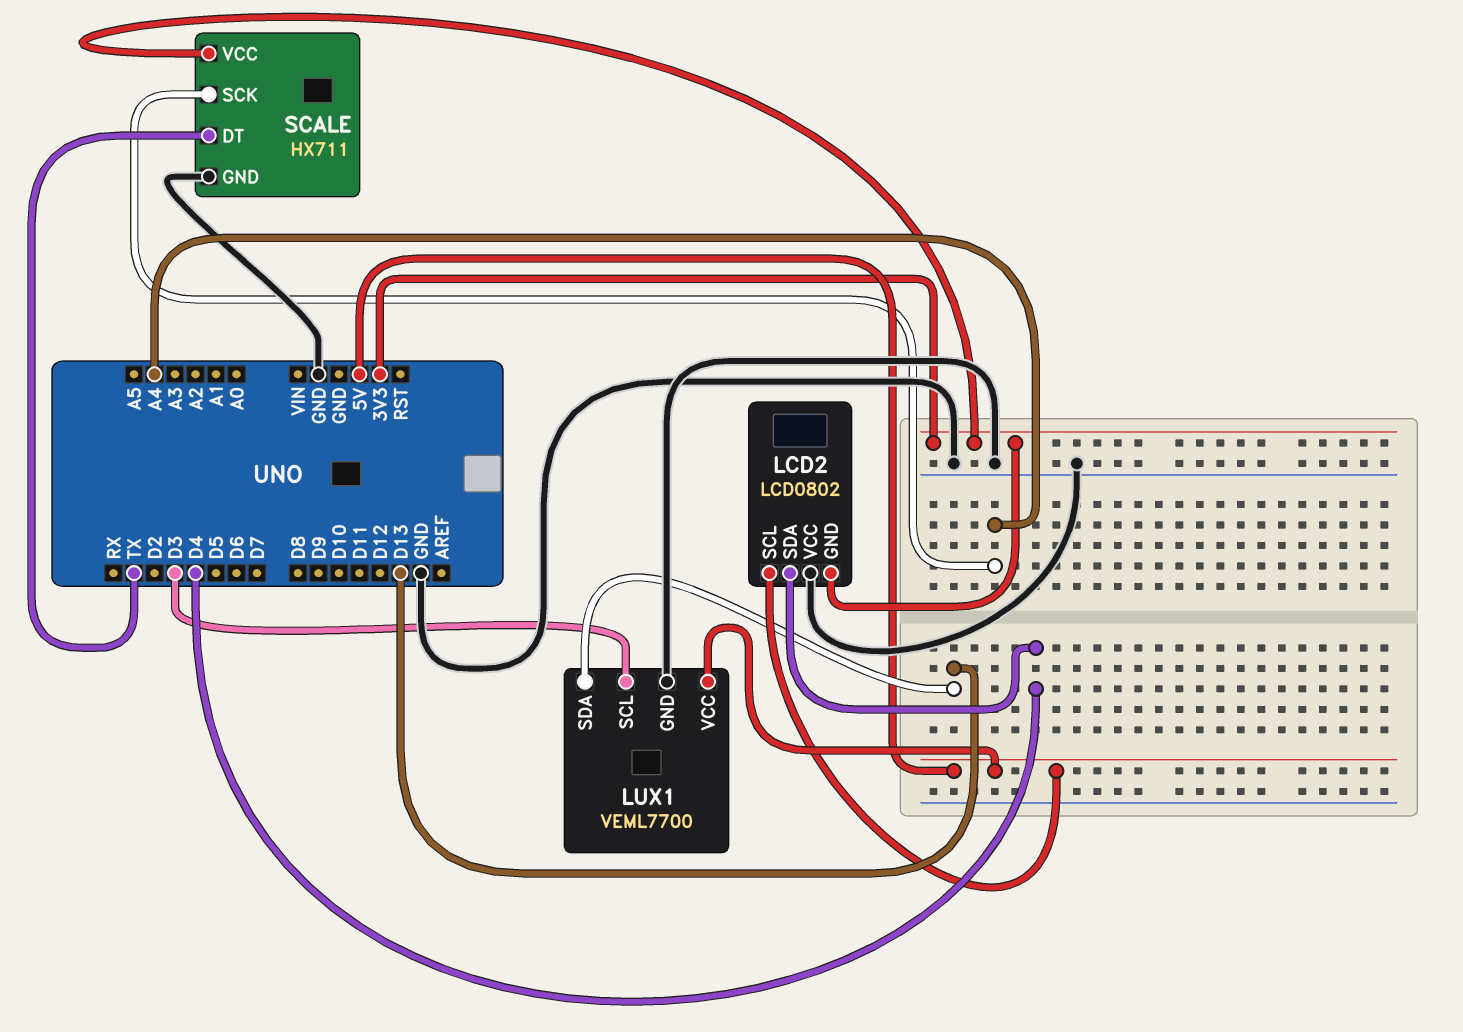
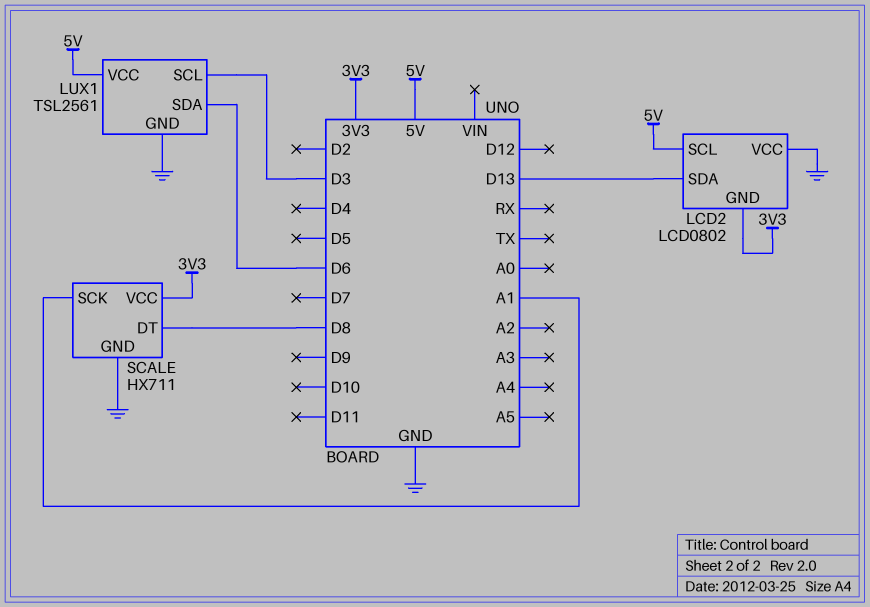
LCD2 pin SDA: D4 -> D13
LUX1: VEML7700 -> TSL2561
LUX1 pin SDA: D13 -> D6
SCALE pin DT: TX -> D8
SCALE pin SCK: A4 -> A1

